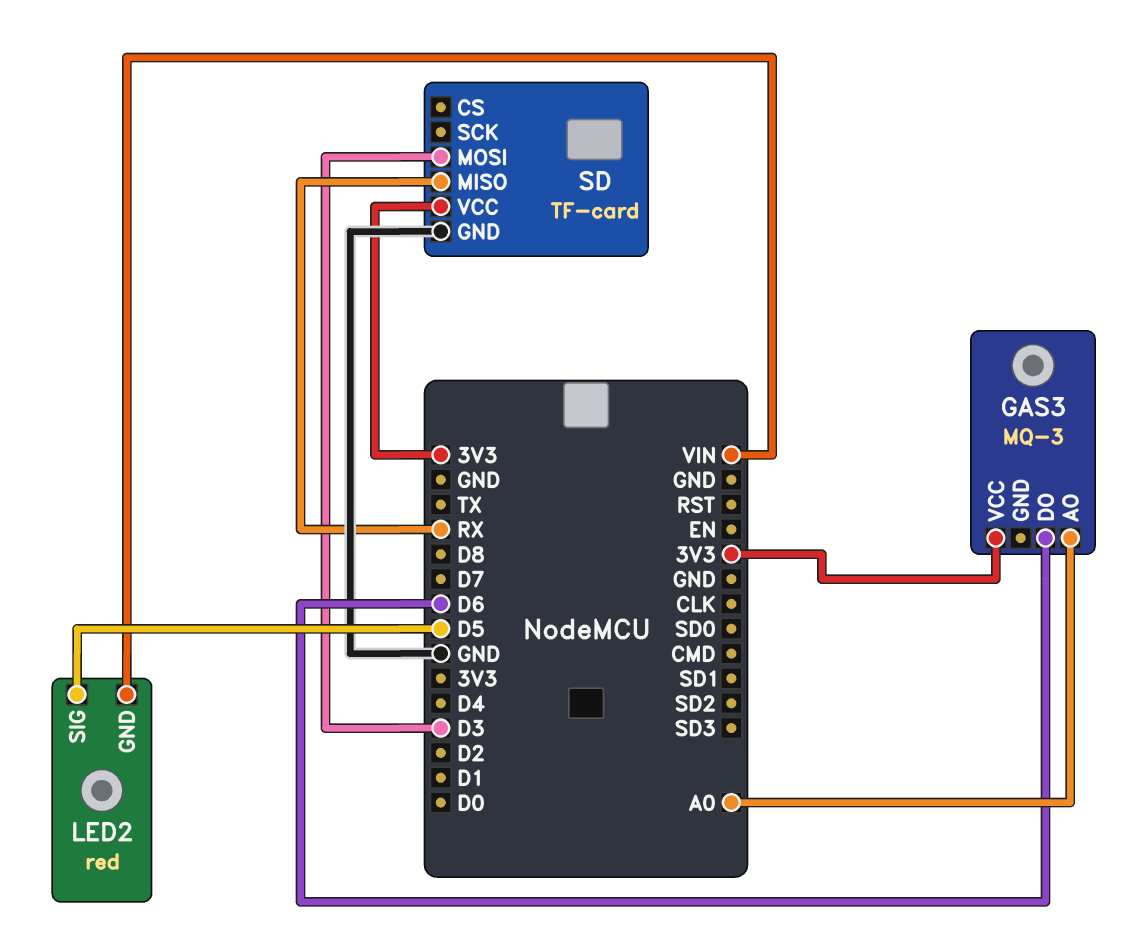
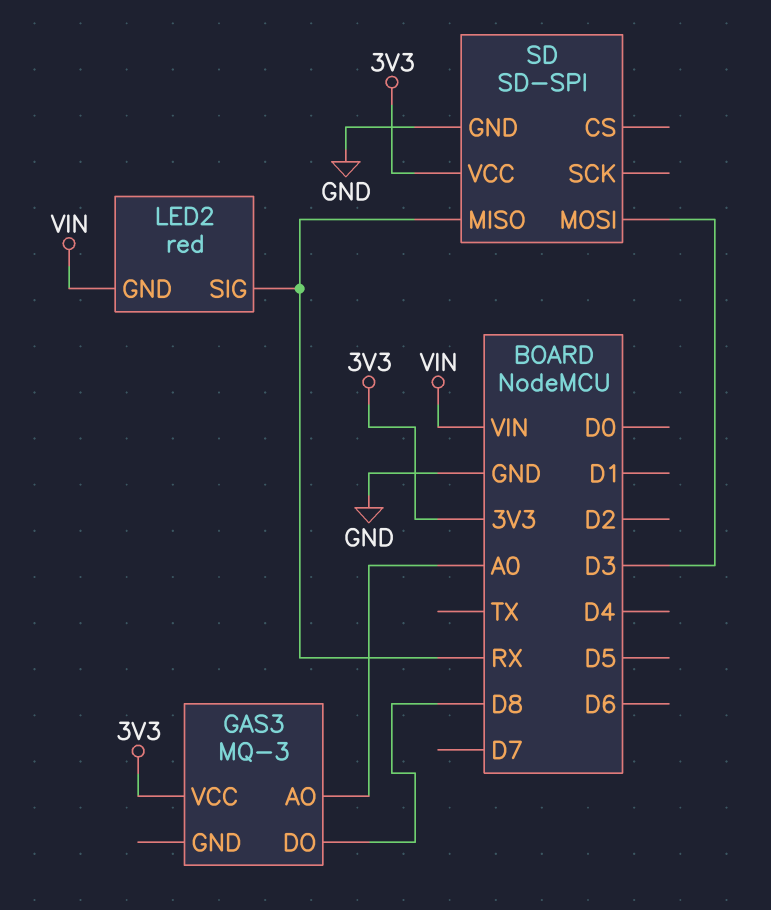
GAS3 pin DO: D6 -> D8
LED2 pin SIG: D5 -> RX
SD: TF-card -> SD-SPI

